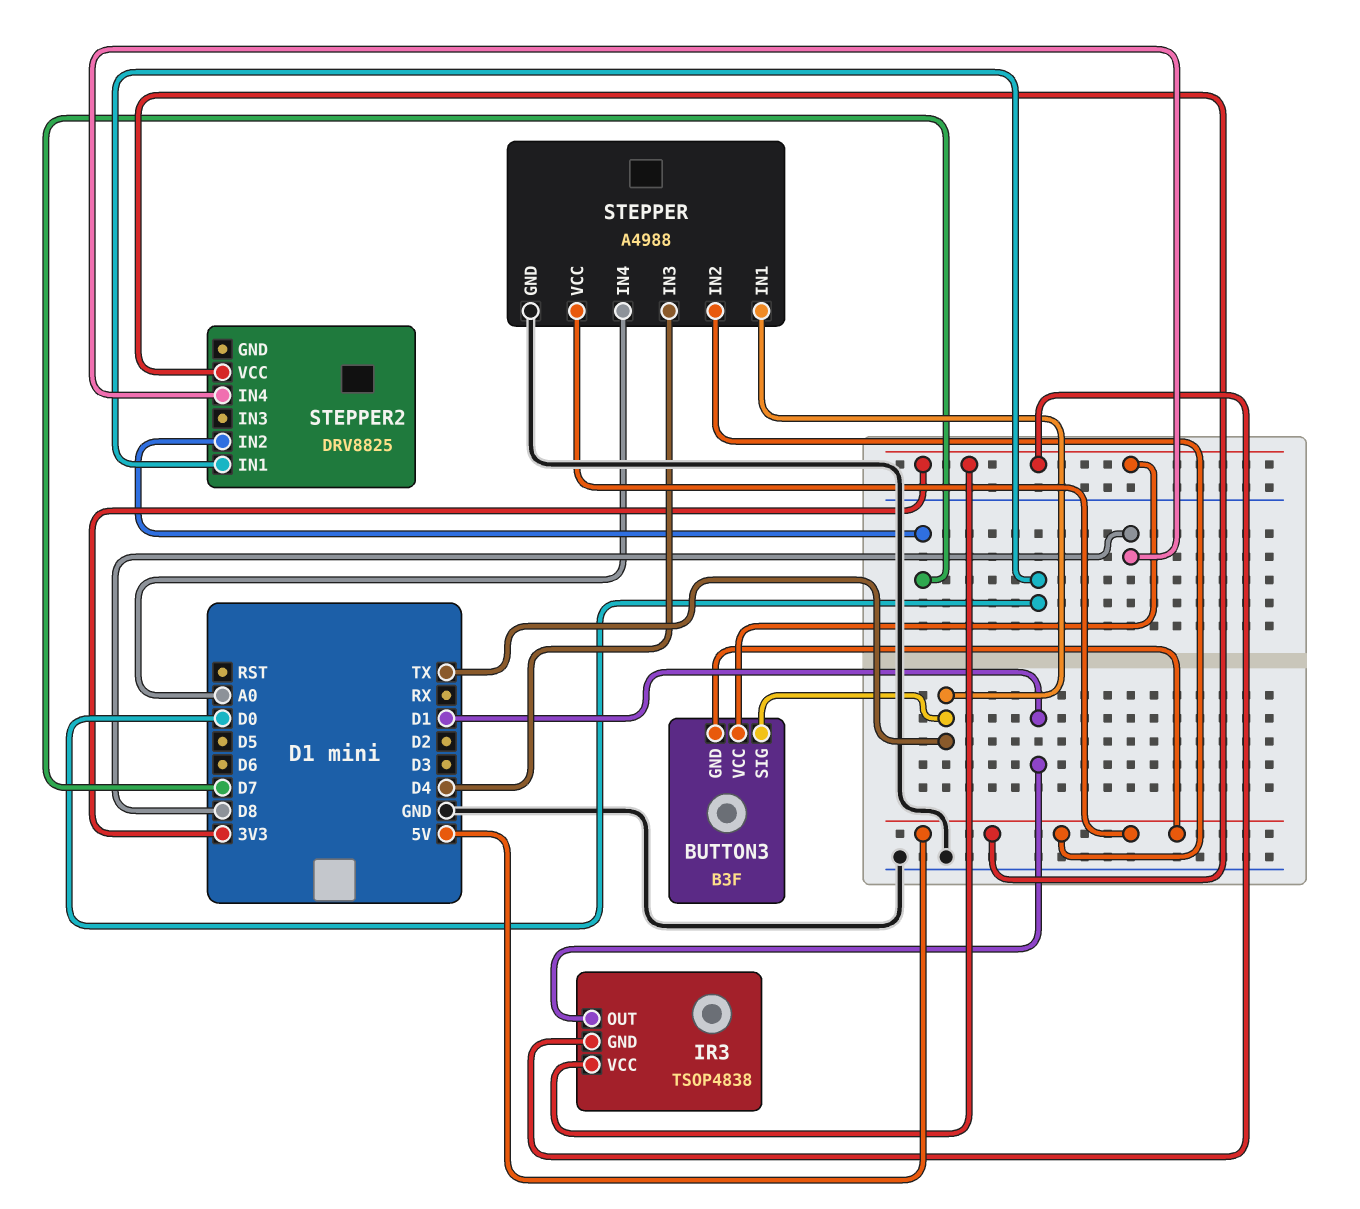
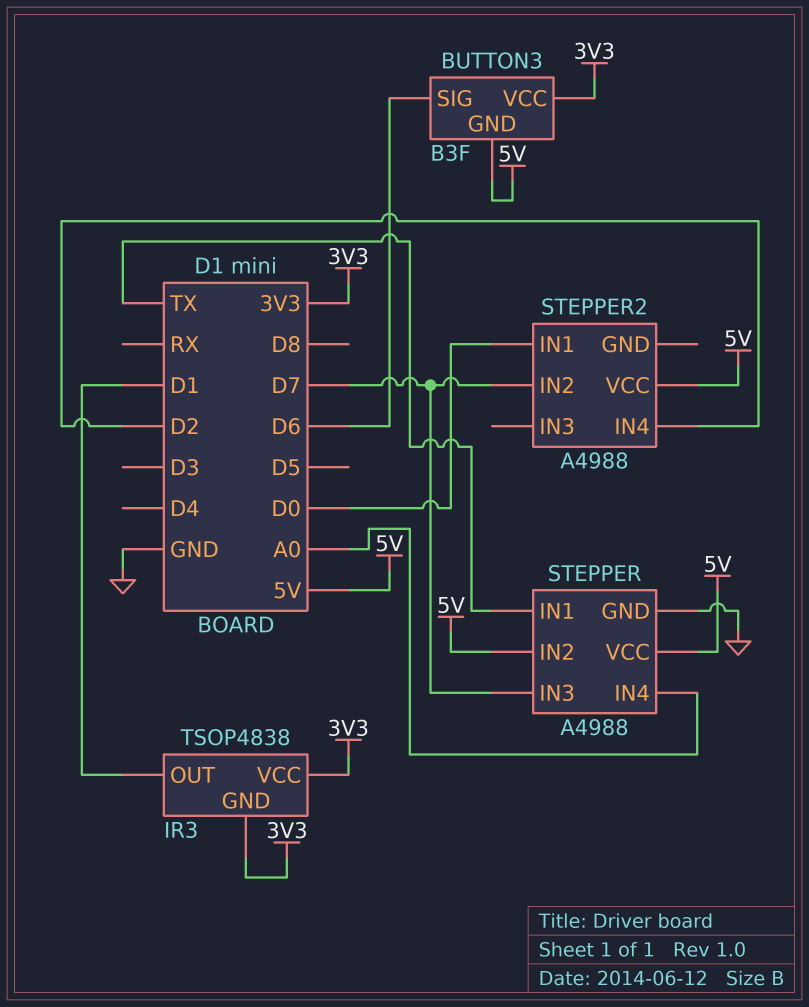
BUTTON3 pin SIG: TX -> D6
STEPPER pin IN3: D4 -> D7
STEPPER2: DRV8825 -> A4988
STEPPER2 pin IN4: D8 -> D2

